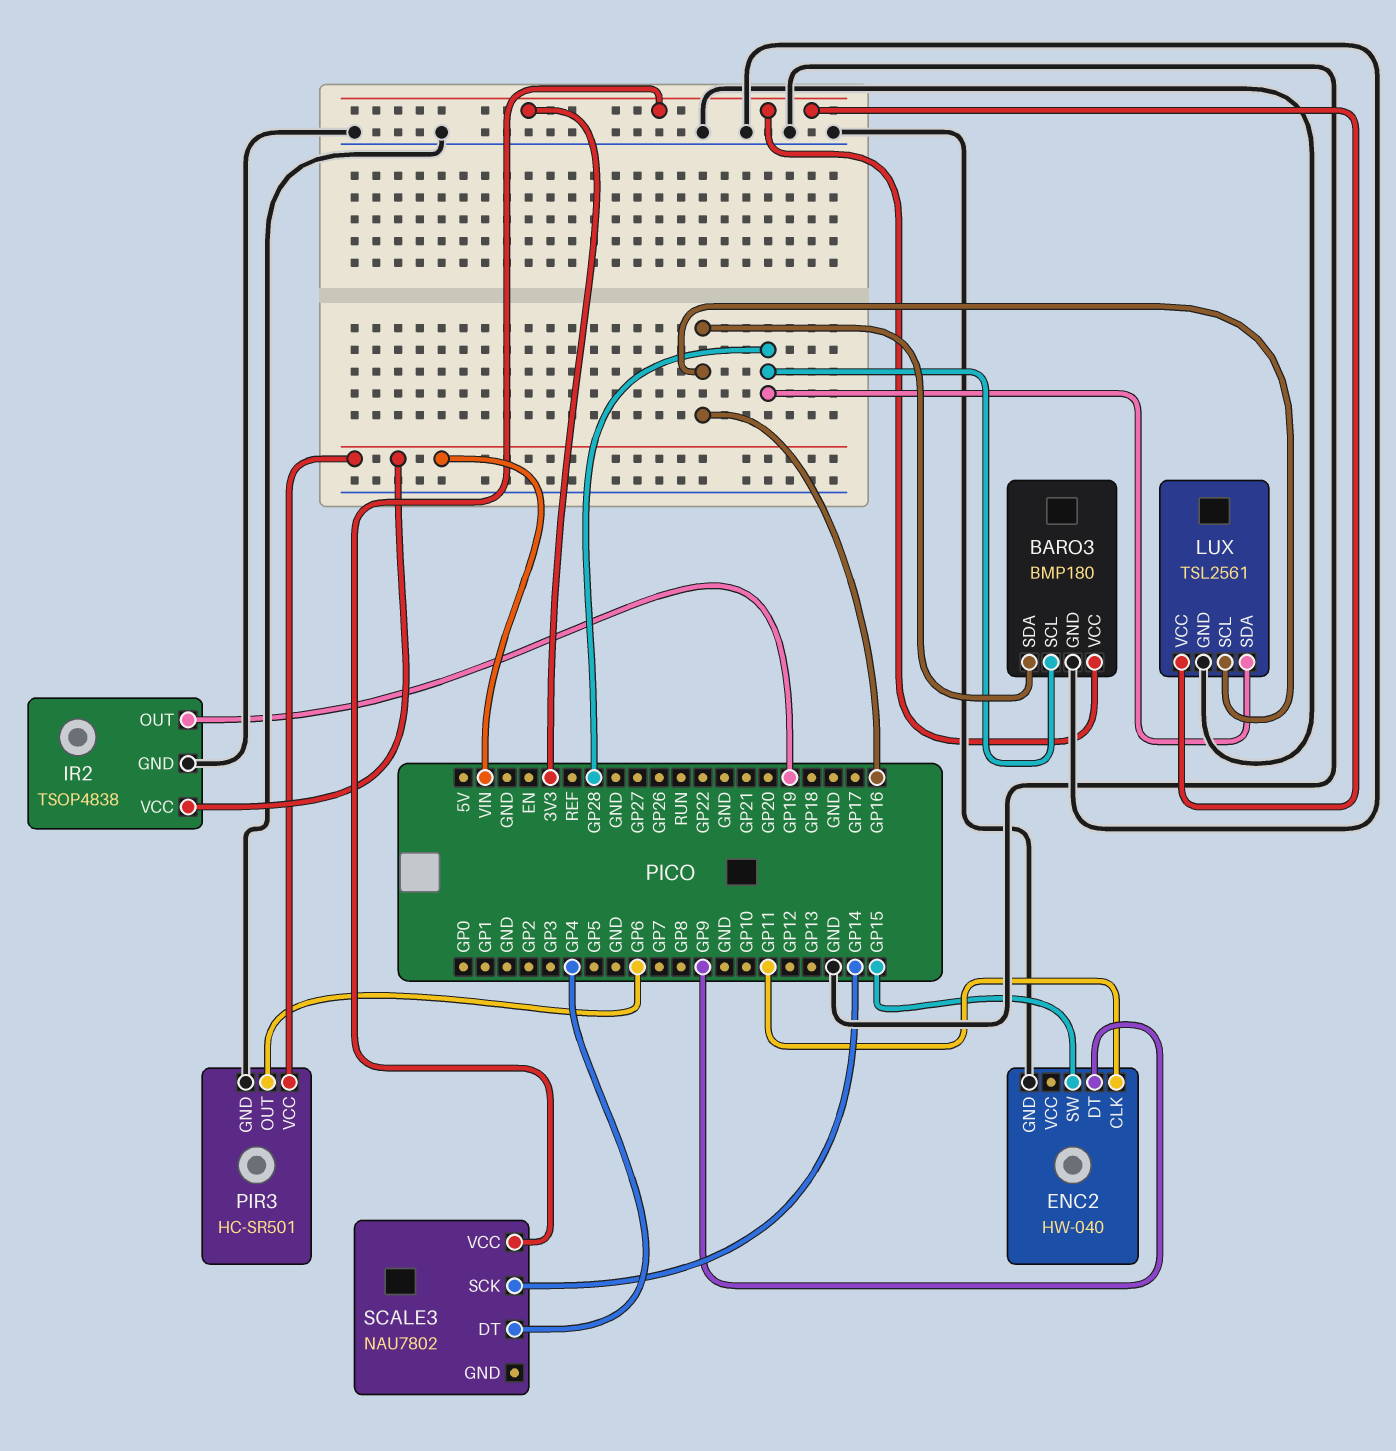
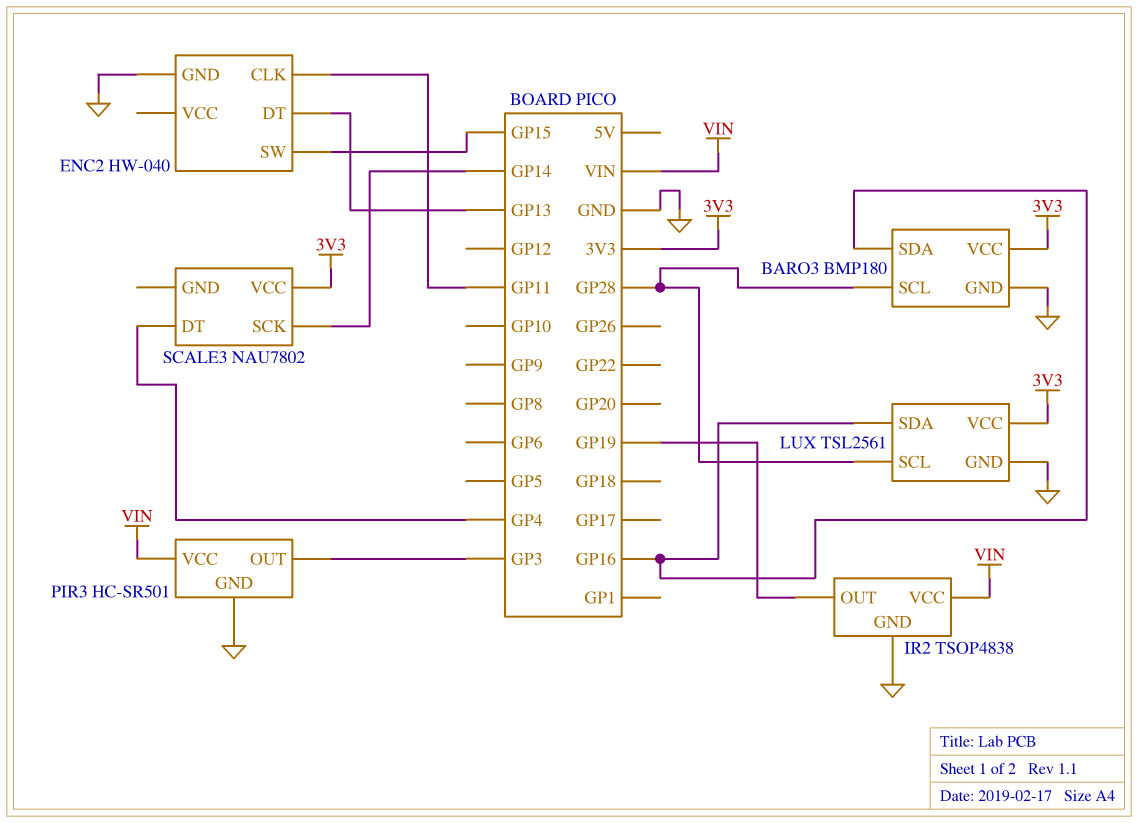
ENC2 pin DT: GP9 -> GP13
LUX pin SCL: GP16 -> GP28
LUX pin SDA: GP28 -> GP16
PIR3 pin OUT: GP6 -> GP3

